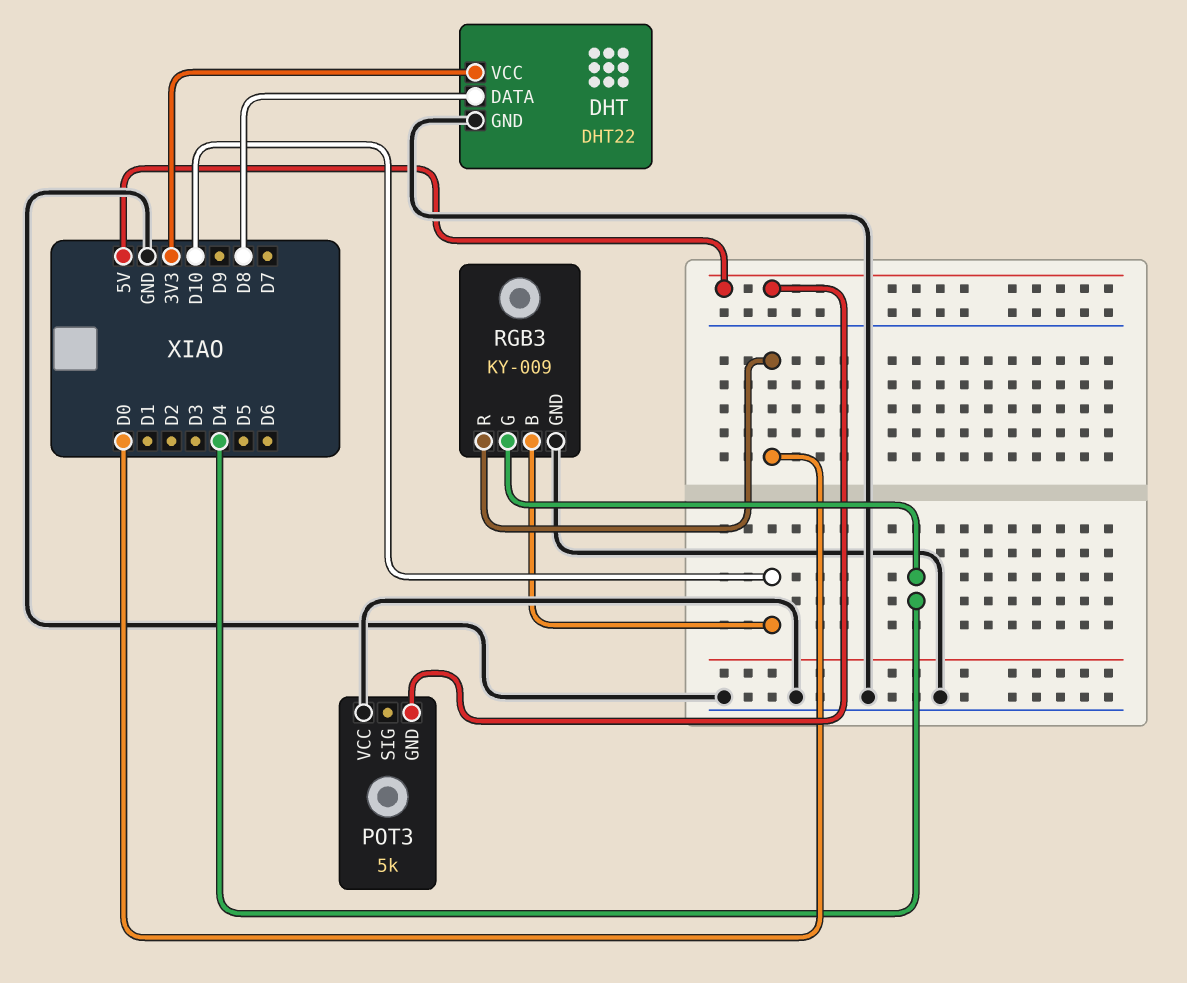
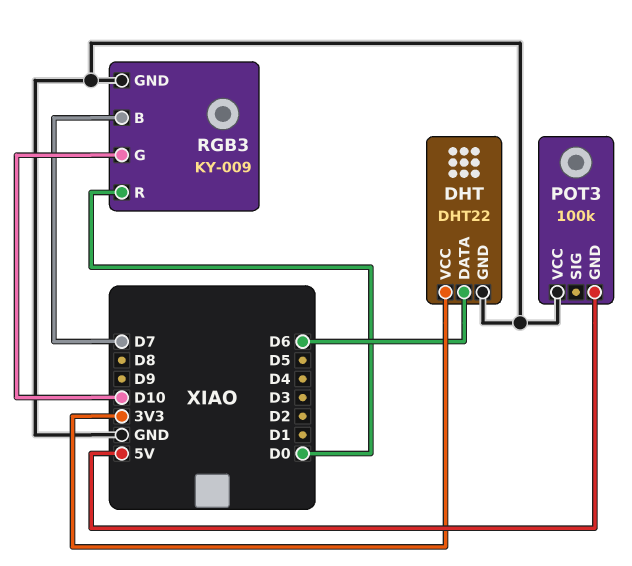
DHT pin DATA: D8 -> D6
POT3: 5k -> 100k
RGB3 pin B: D10 -> D7
RGB3 pin G: D4 -> D10

